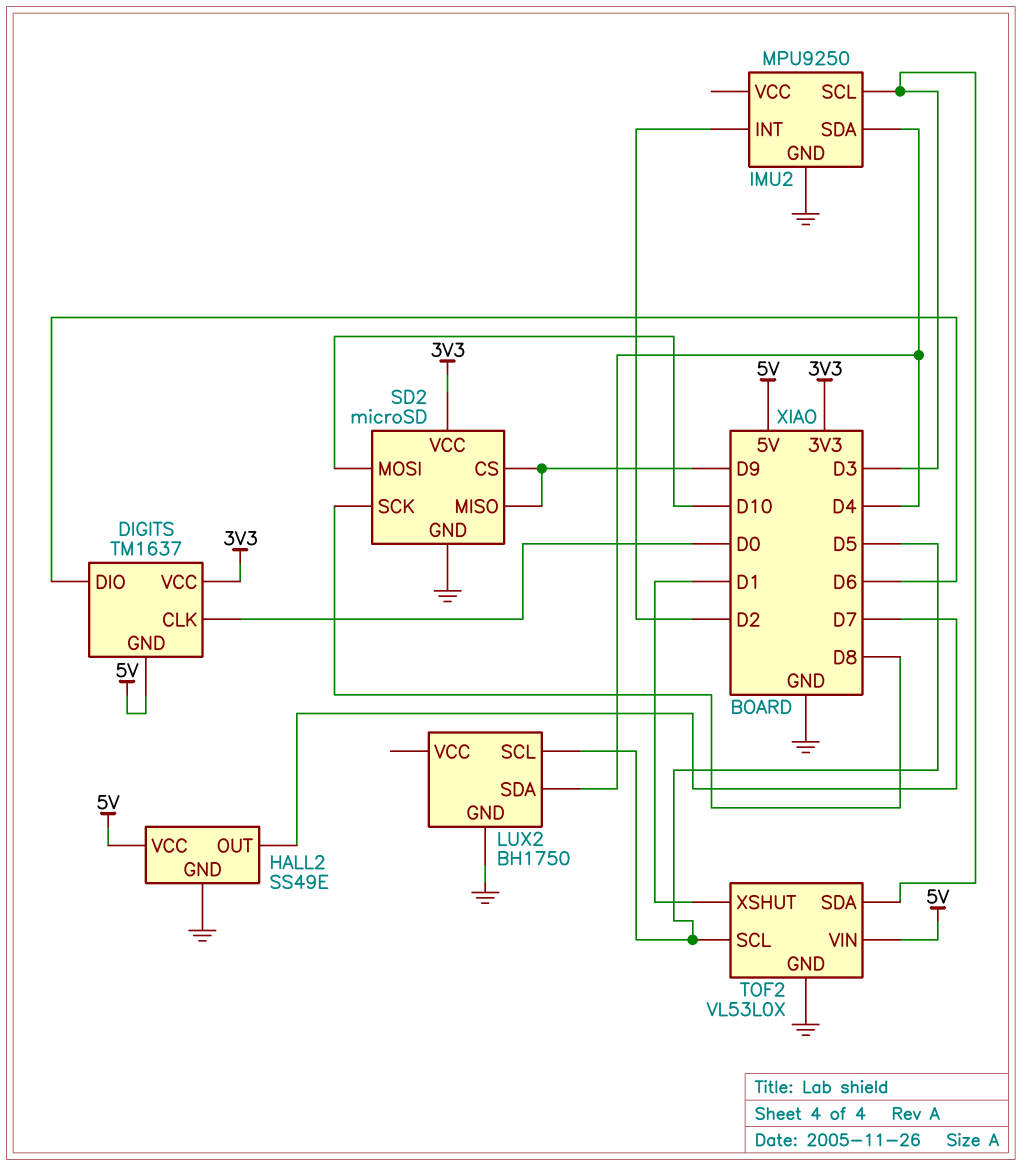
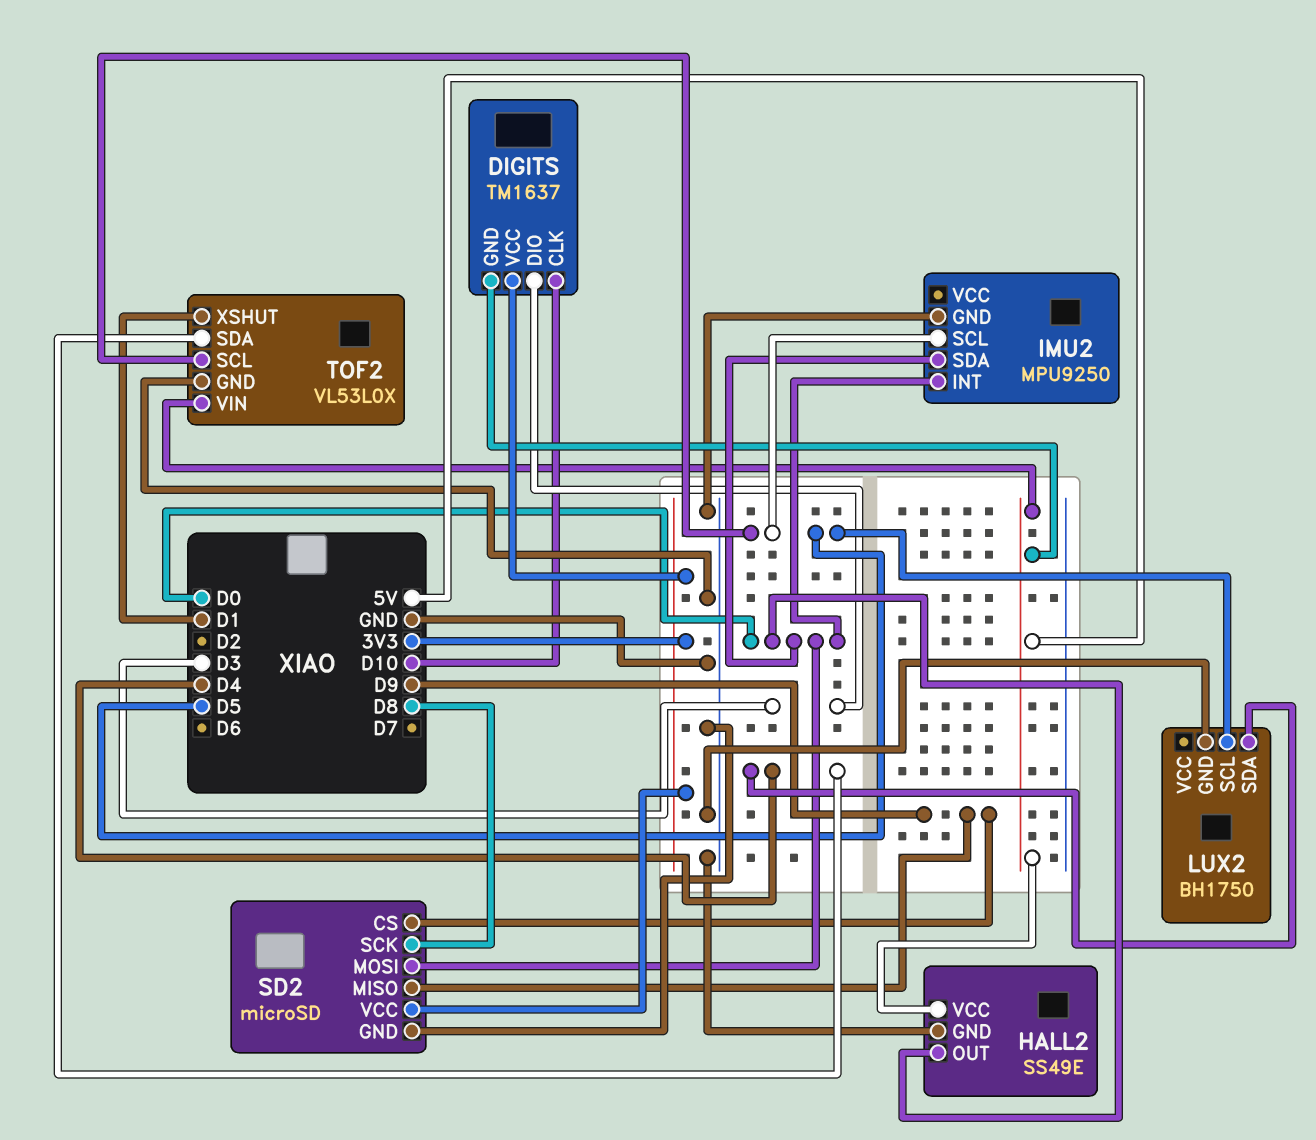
DIGITS pin CLK: D0 -> D10
DIGITS pin DIO: D6 -> D3
HALL2 pin OUT: D7 -> D0
IMU2 pin INT: D2 -> D0
IMU2 pin SCL: D3 -> D5
IMU2 pin SDA: D4 -> D0
SD2 pin MOSI: D10 -> D0
TOF2 pin SDA: D3 -> D4

